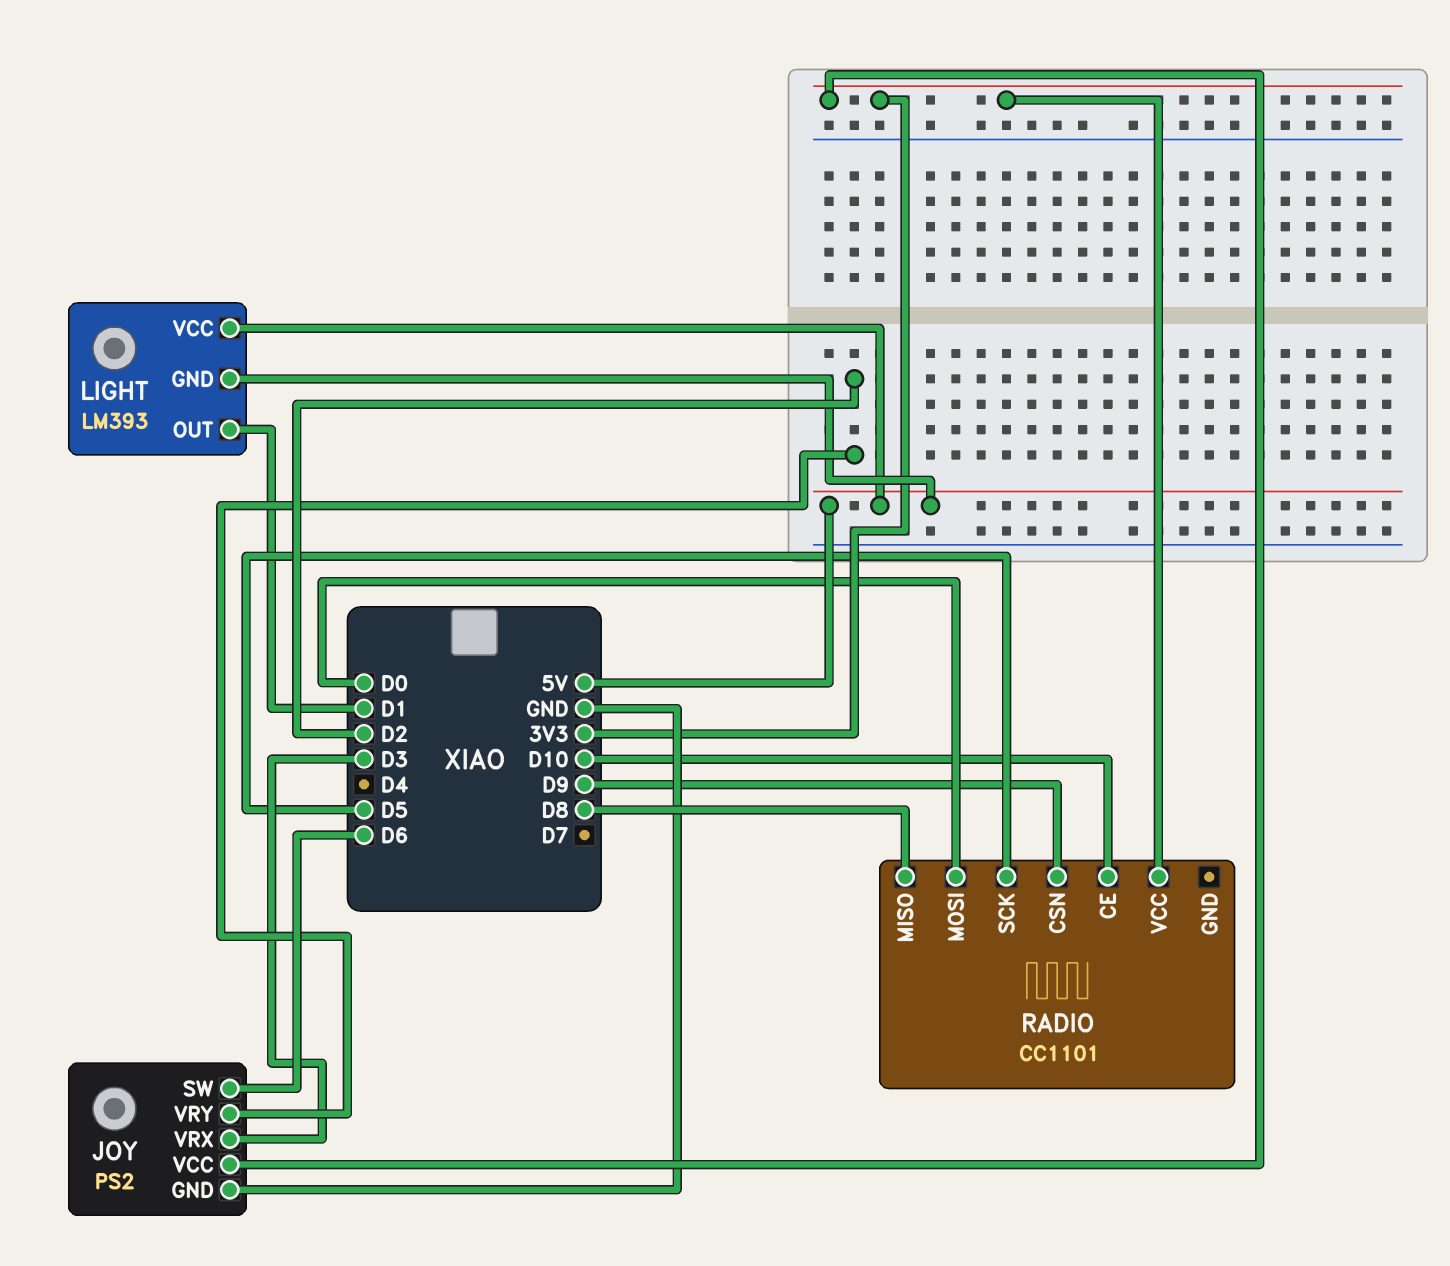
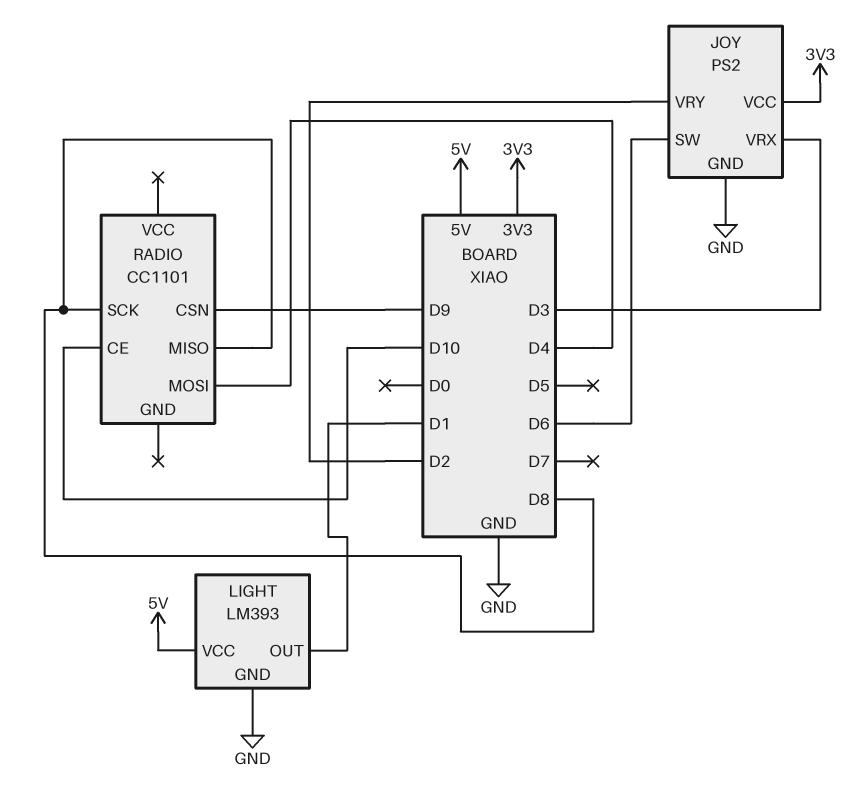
LIGHT pin GND: 5V -> GND
RADIO pin MOSI: D0 -> D4
RADIO pin SCK: D5 -> D8
RADIO pin VCC: 3V3 -> none

